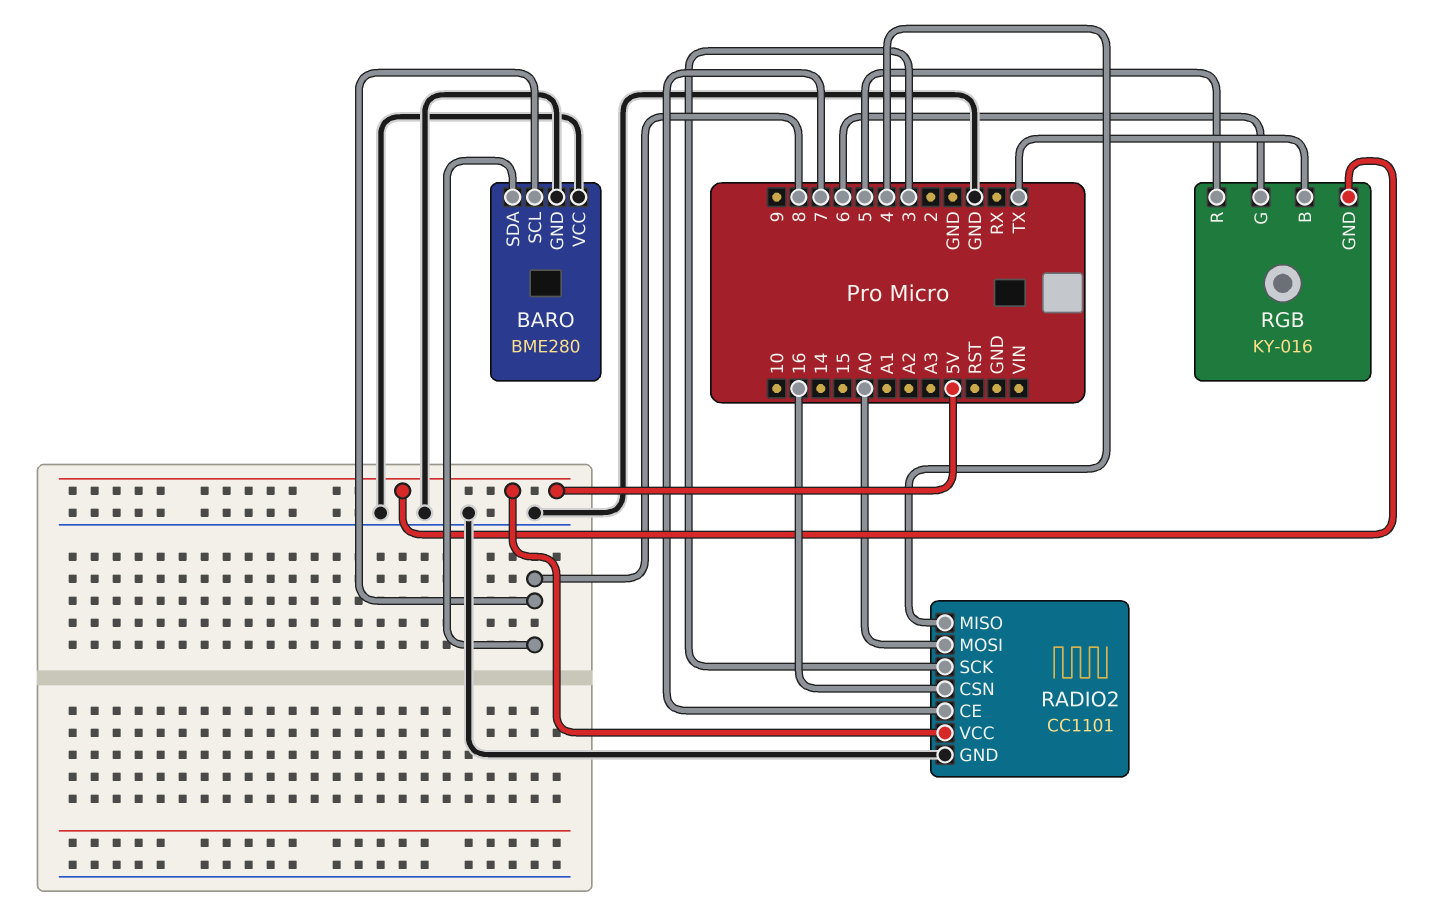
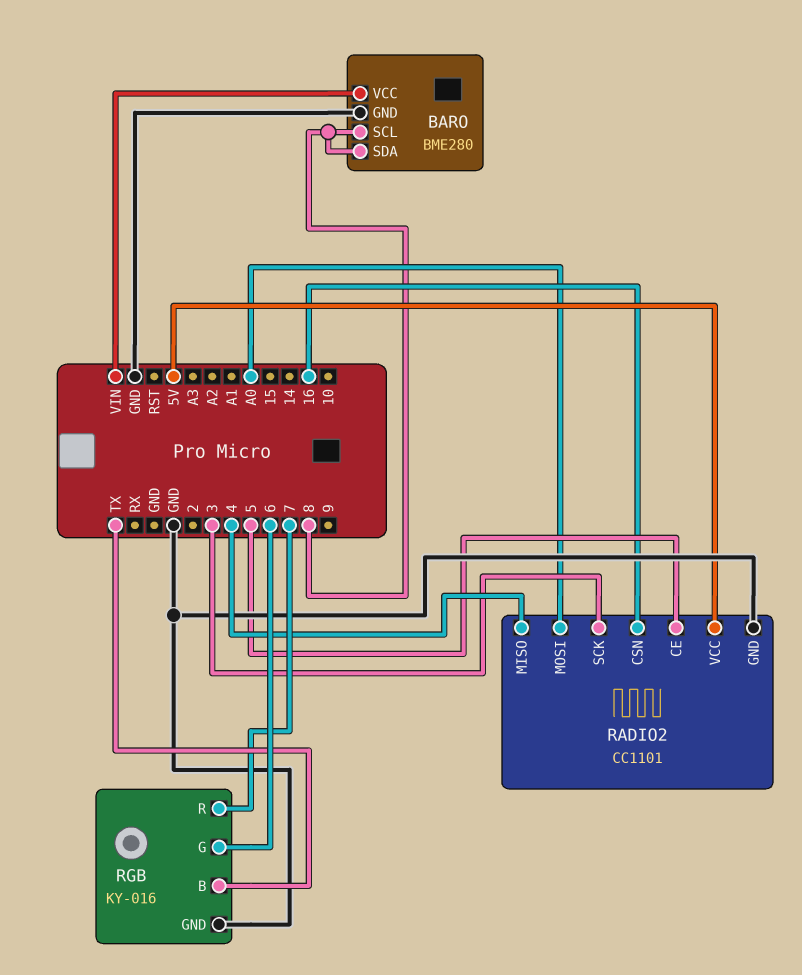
BARO pin VCC: GND -> VIN
RADIO2 pin CE: 7 -> 5
RGB pin GND: 5V -> GND
RGB pin R: 5 -> 7

